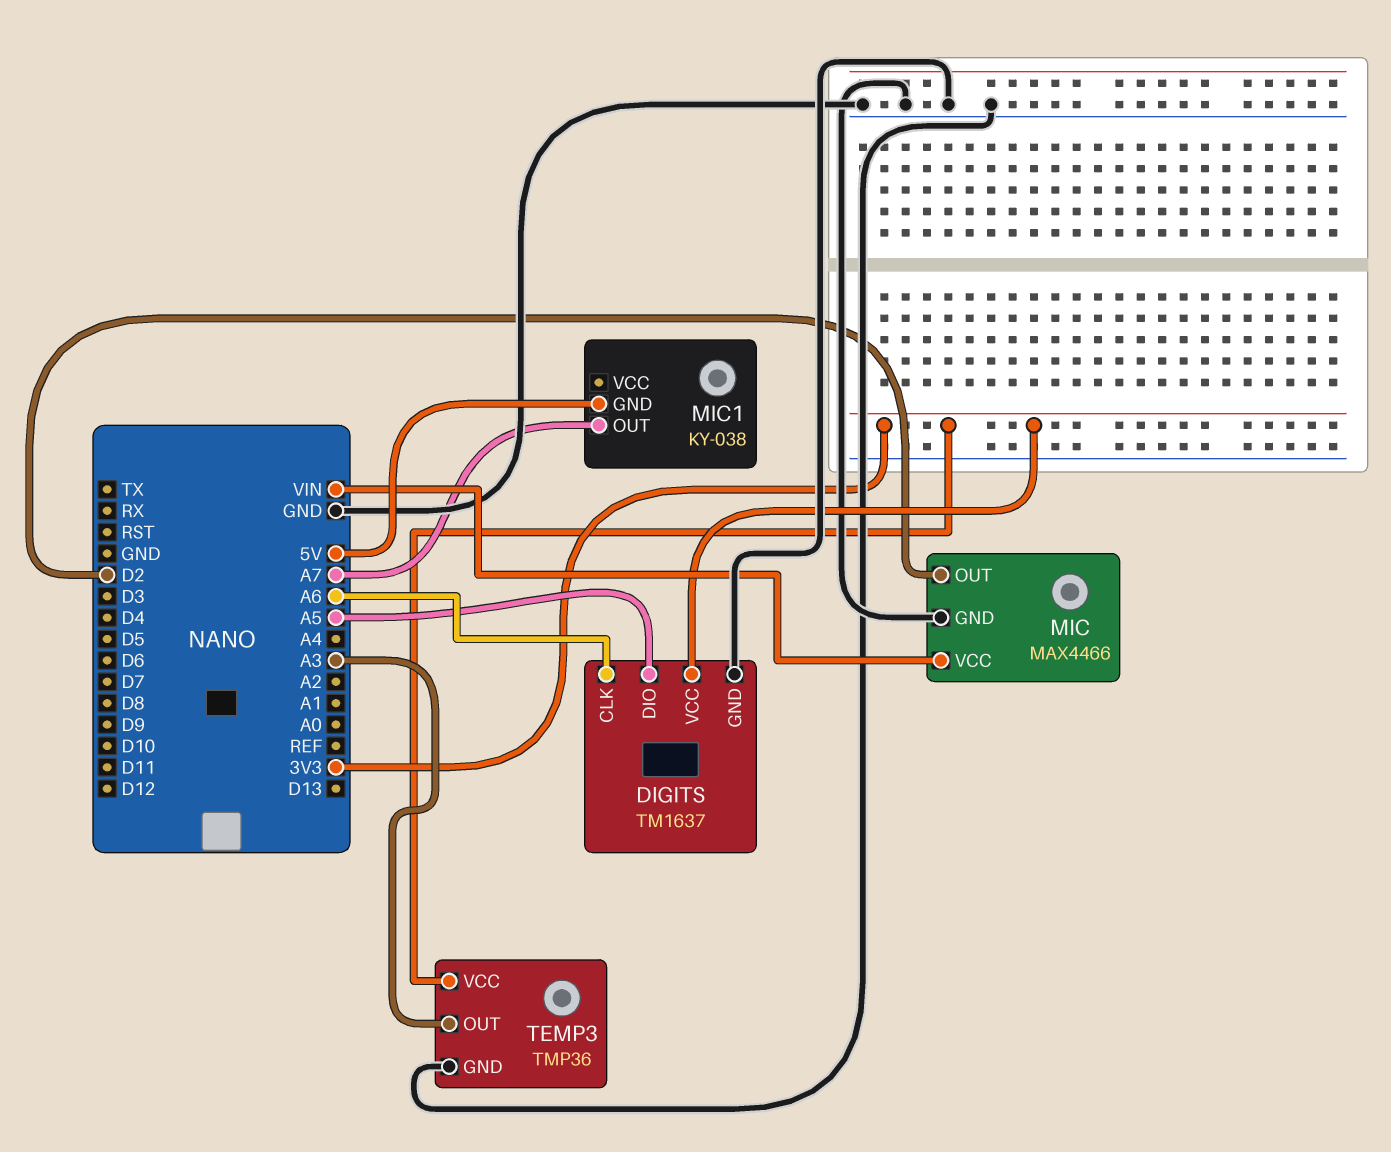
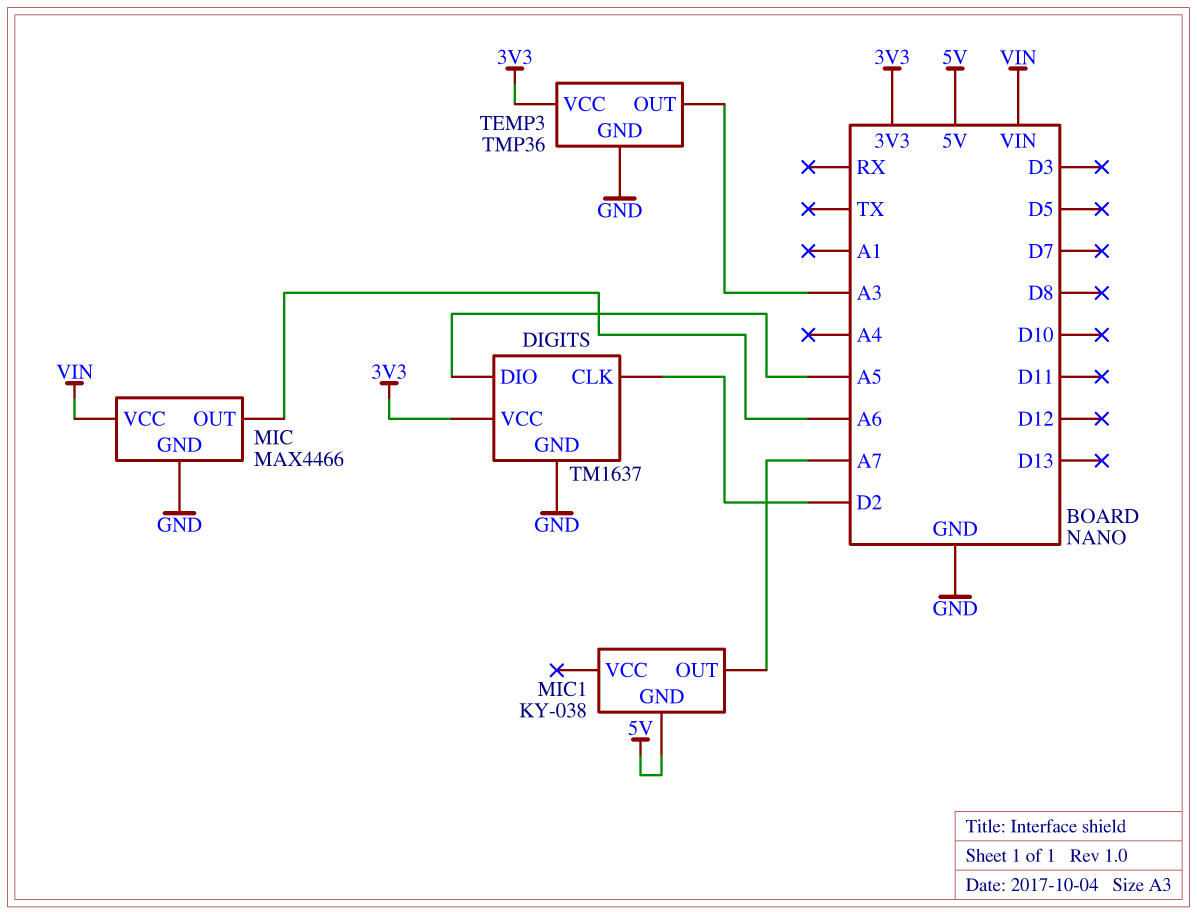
DIGITS pin CLK: A6 -> D2
MIC pin OUT: D2 -> A6

